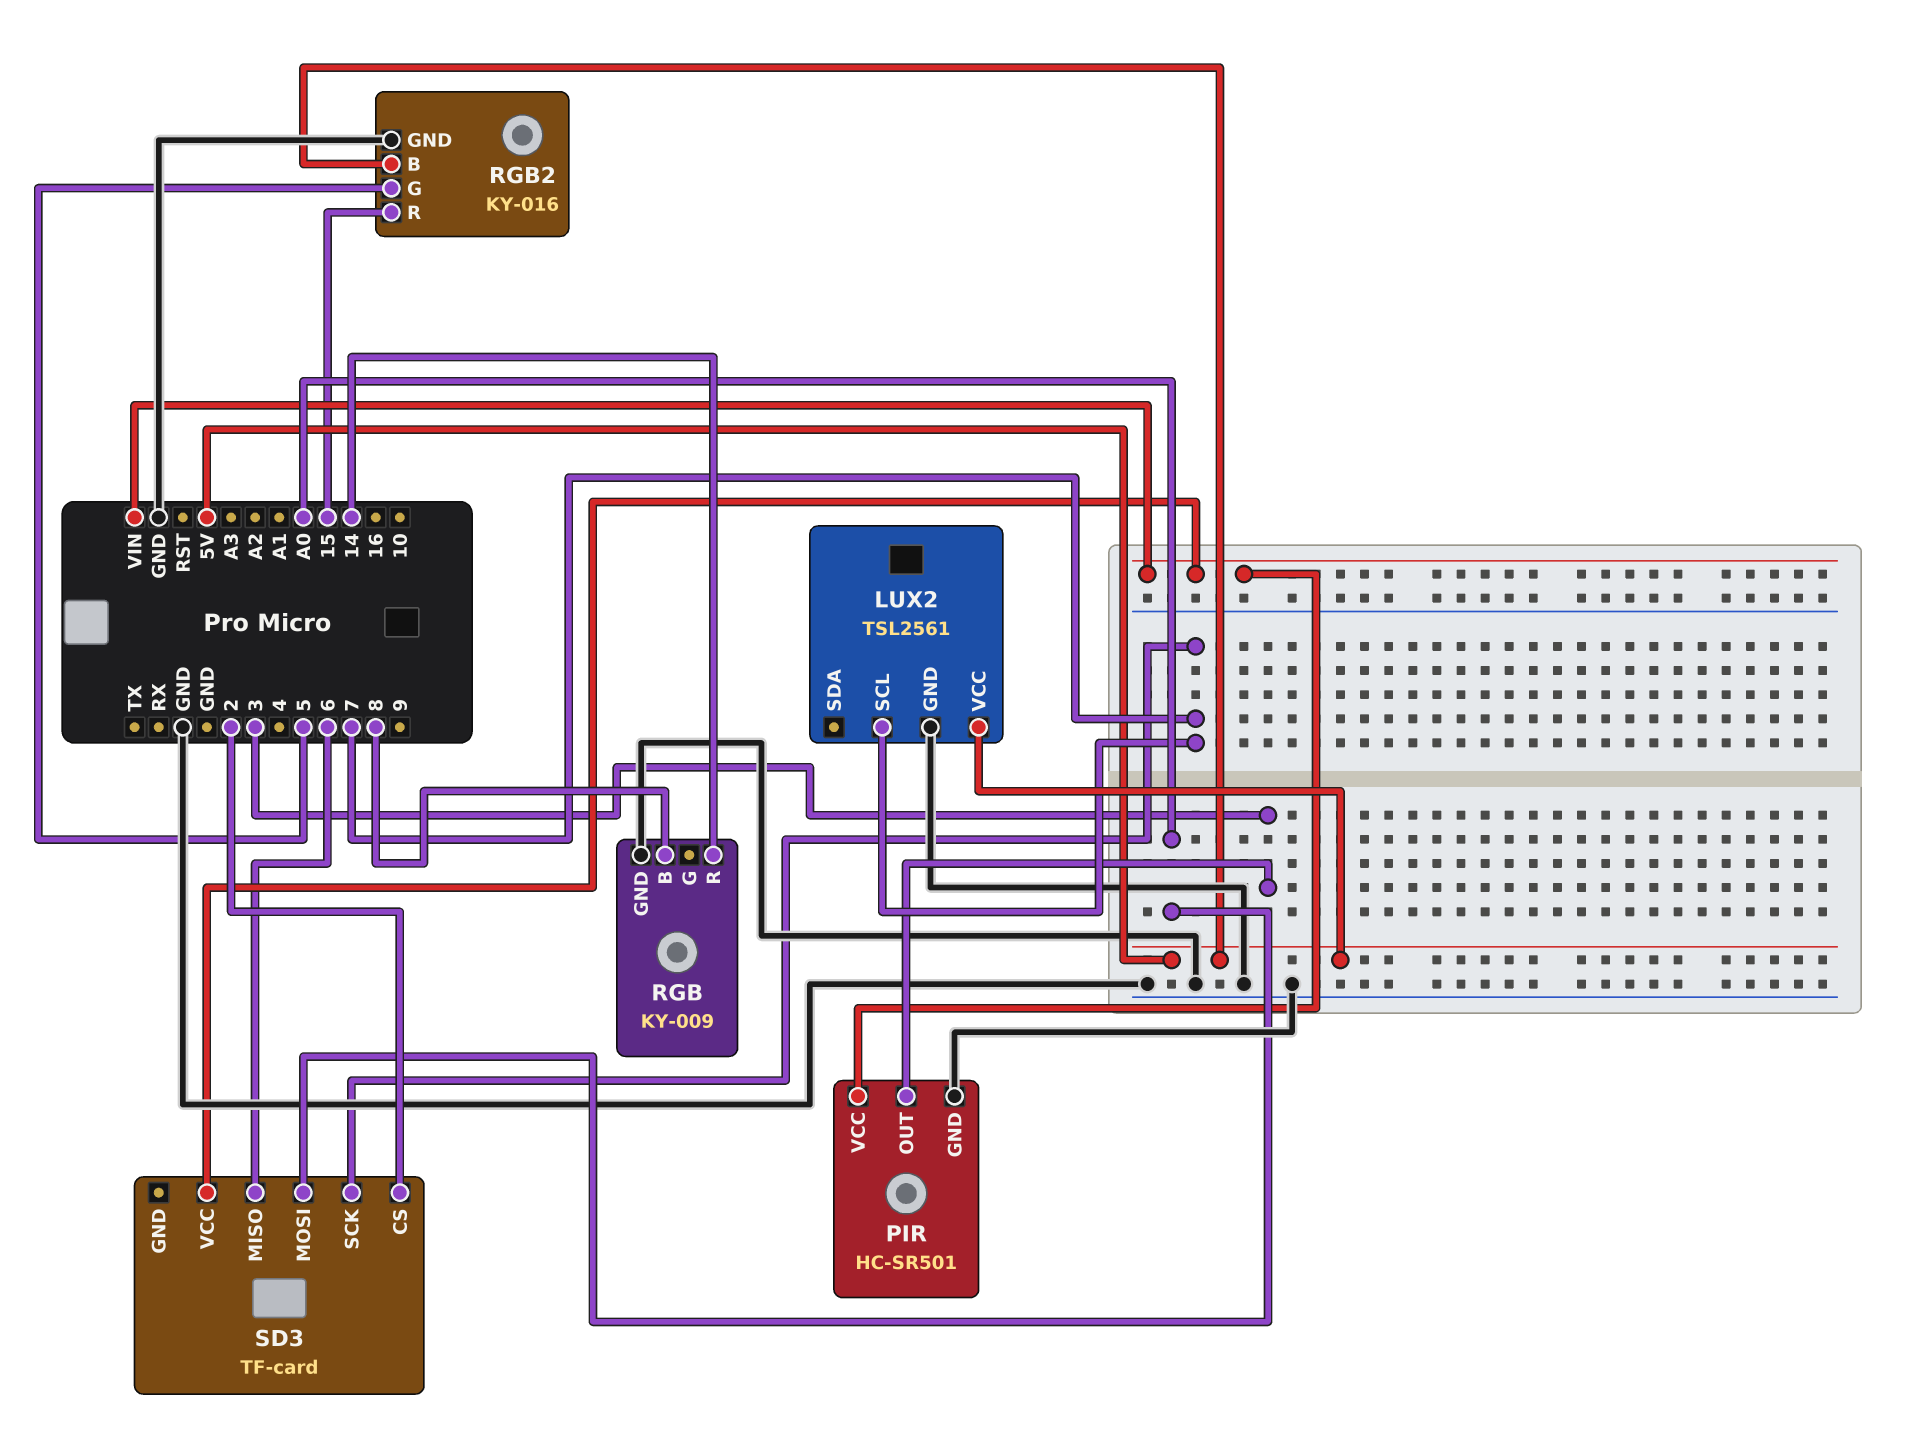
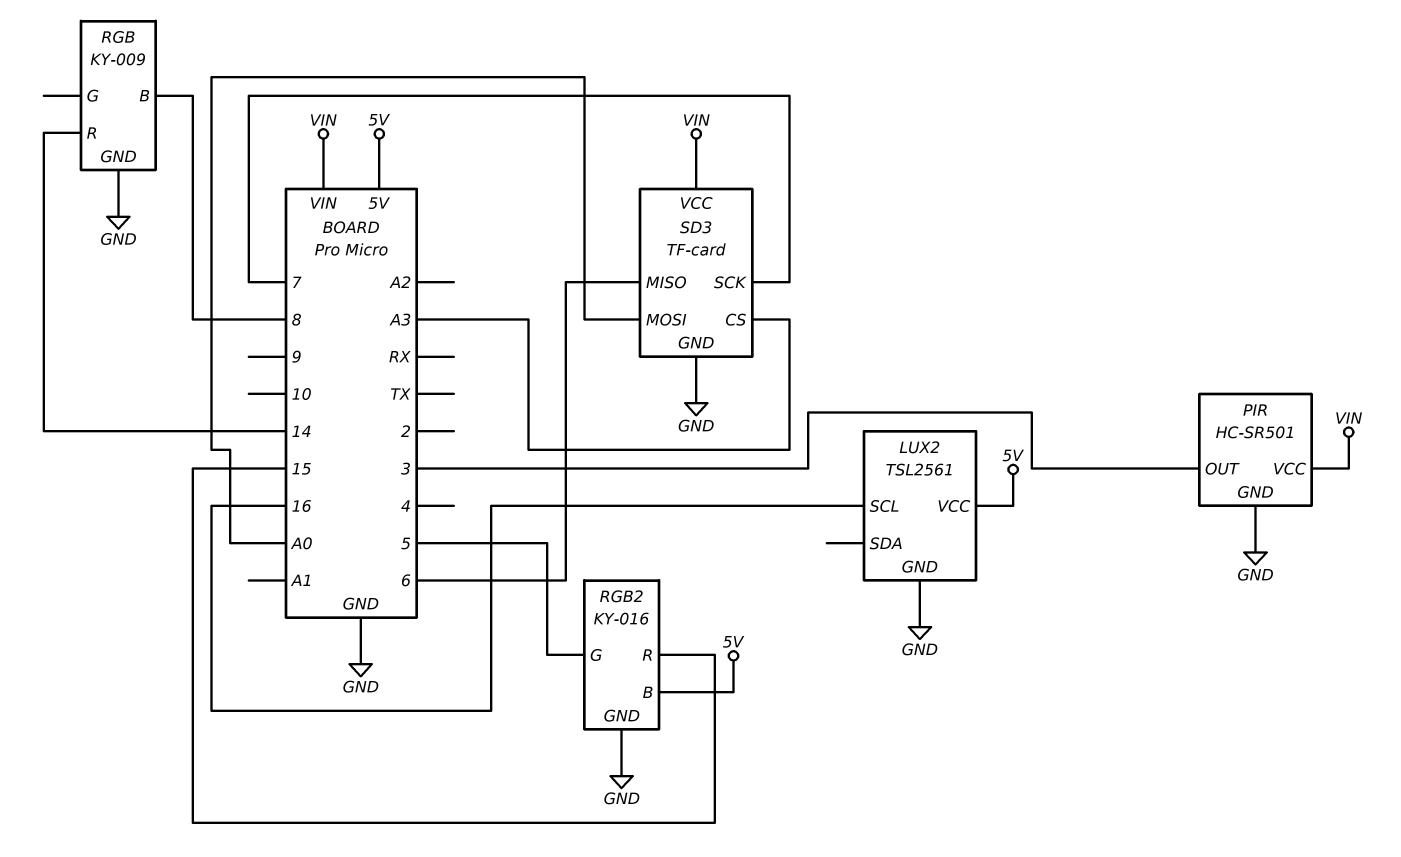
LUX2 pin SCL: 7 -> 16
SD3 pin CS: 2 -> A3
SD3 pin GND: none -> GND

